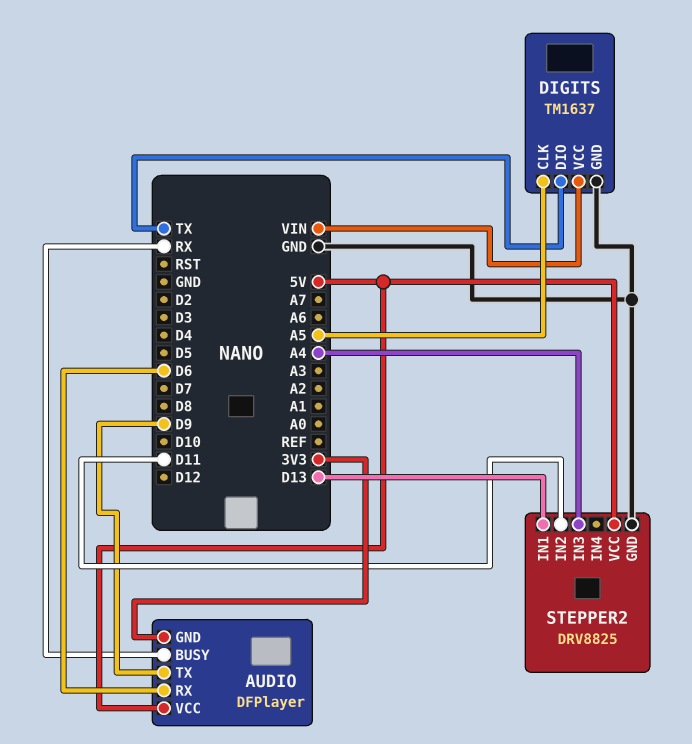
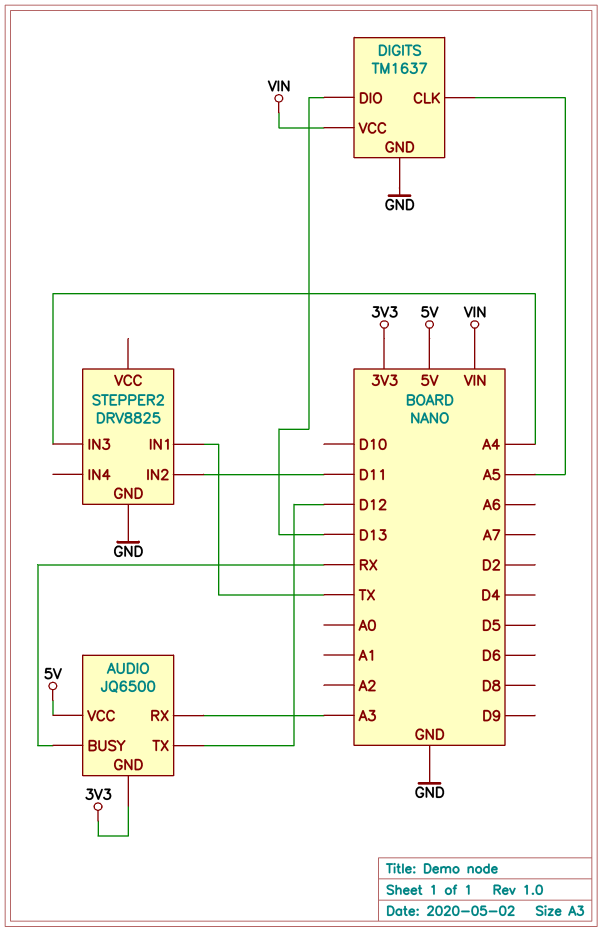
AUDIO: DFPlayer -> JQ6500
AUDIO pin RX: D6 -> A3
AUDIO pin TX: D9 -> D12
DIGITS pin DIO: TX -> D13
STEPPER2 pin IN1: D13 -> TX
STEPPER2 pin VCC: 5V -> none

